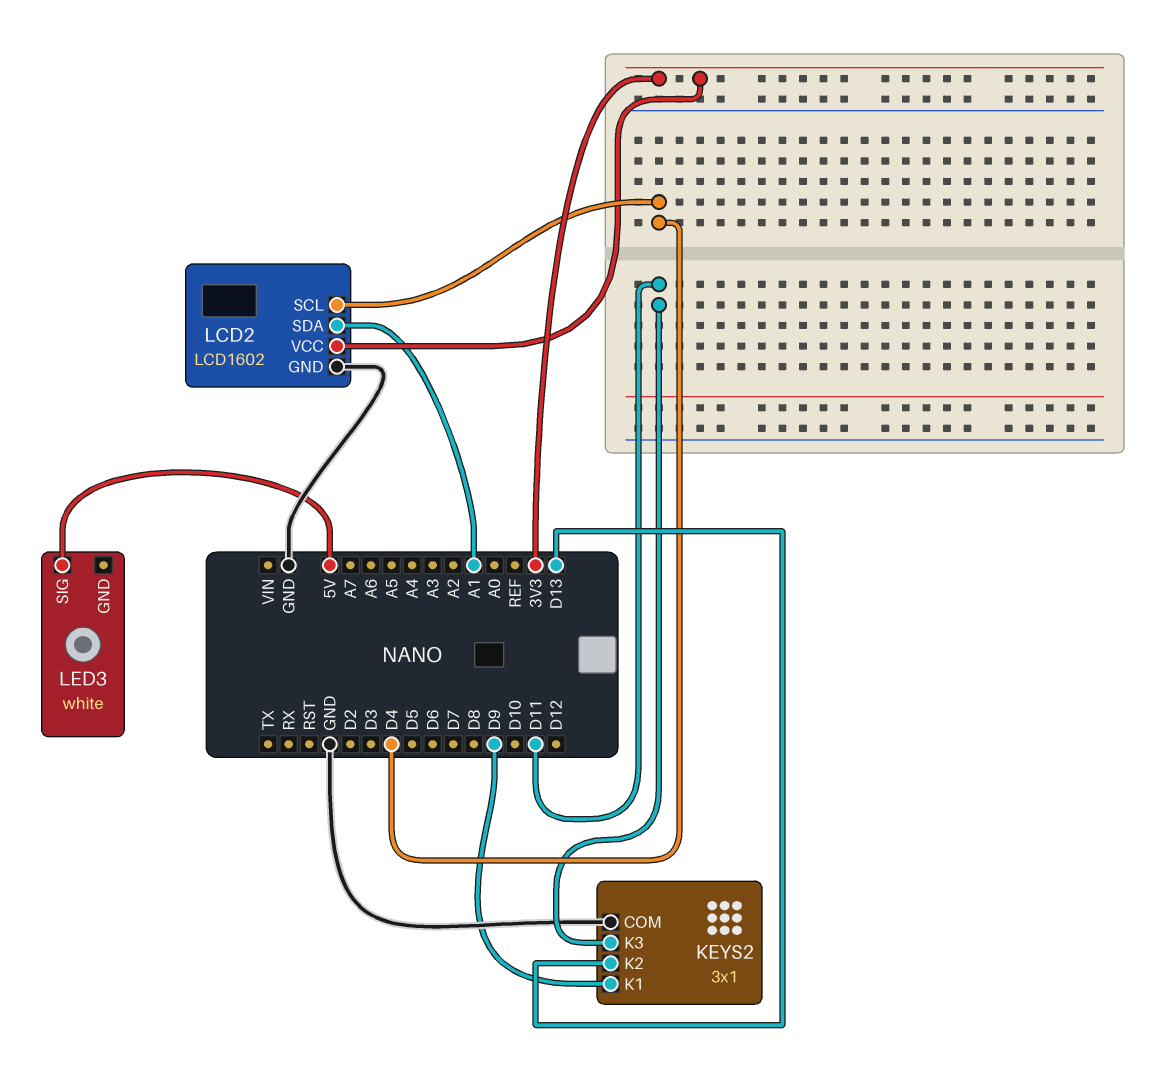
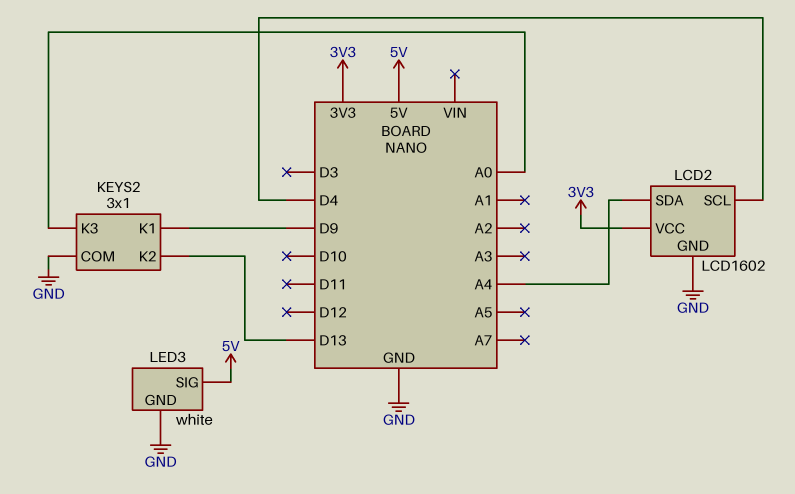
KEYS2 pin K3: D11 -> A0
LCD2 pin SDA: A1 -> A4
LED3 pin GND: none -> GND

